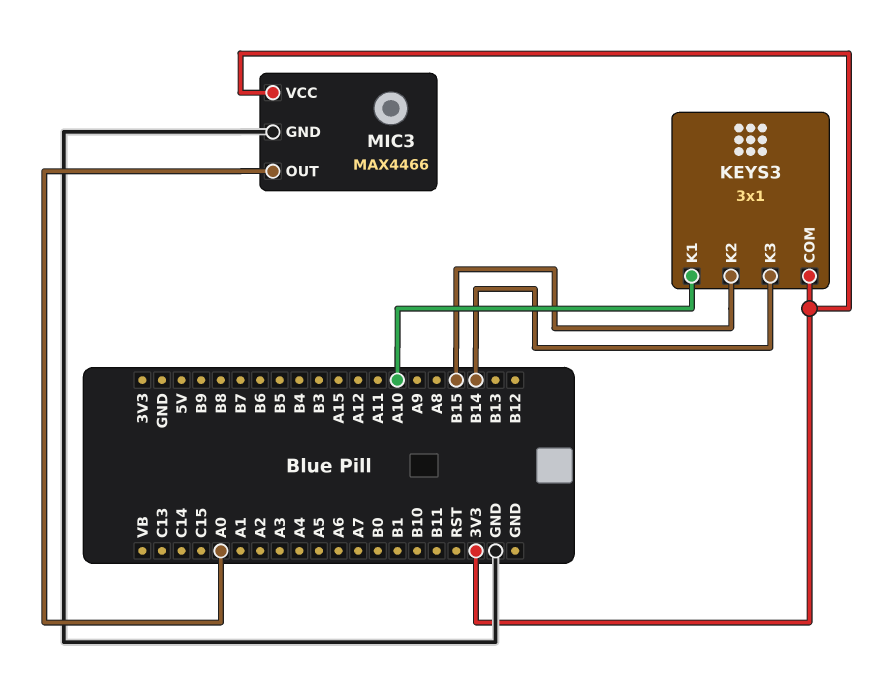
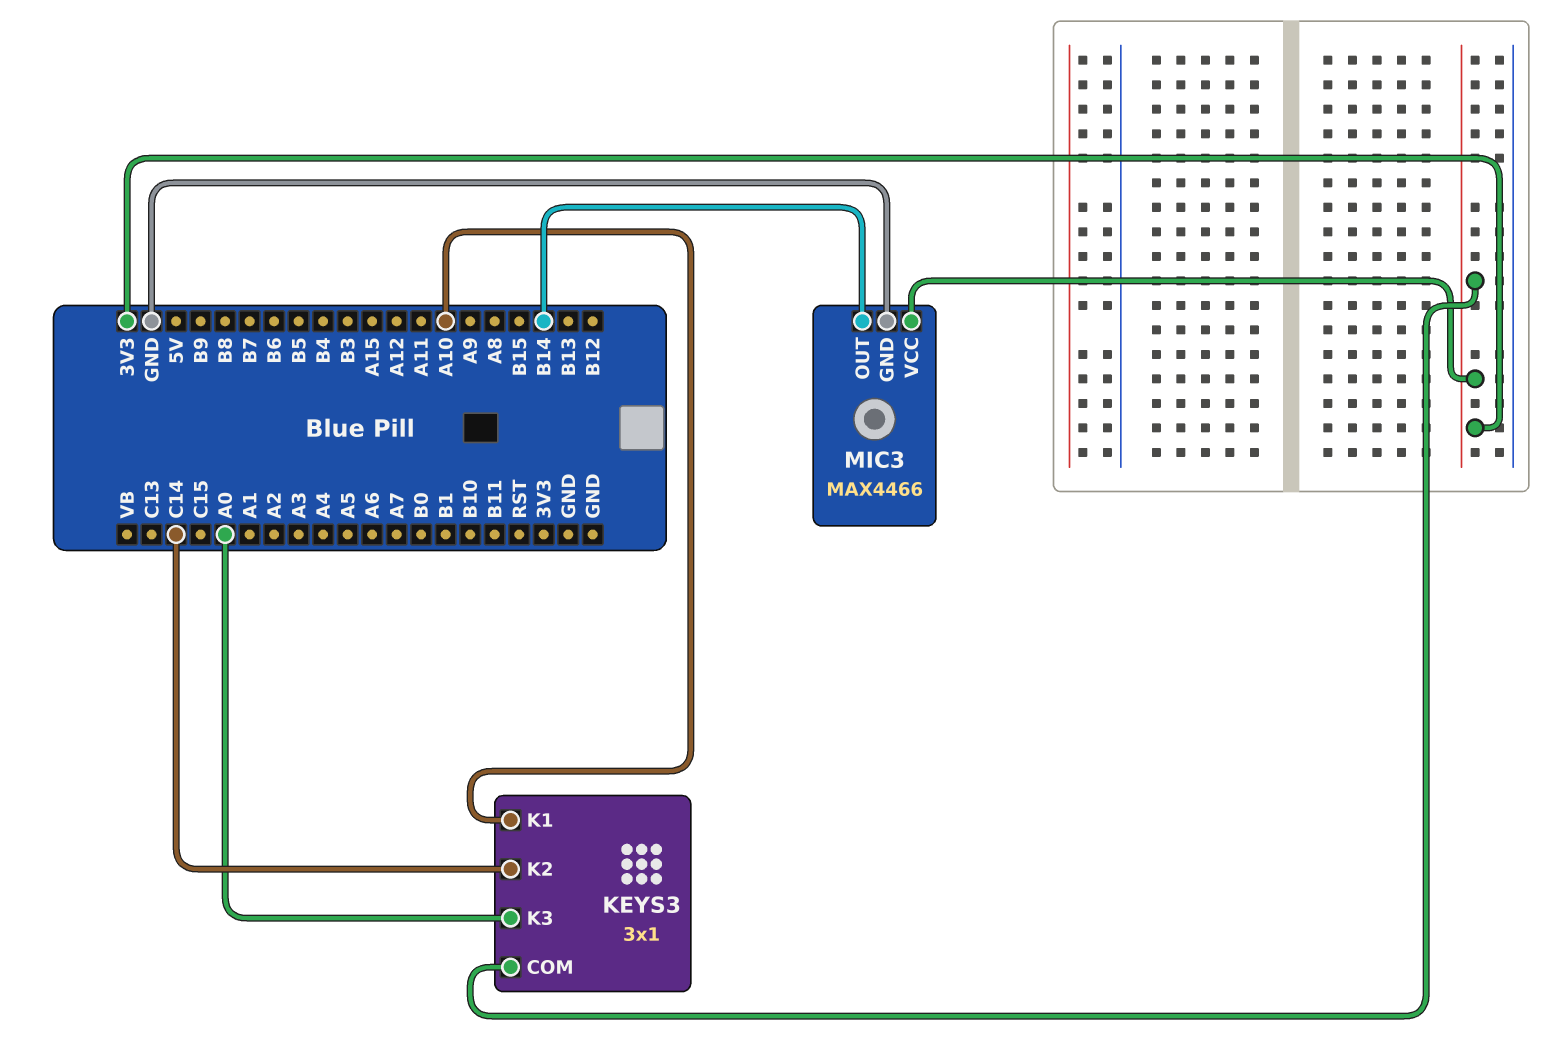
KEYS3 pin K2: B15 -> C14
KEYS3 pin K3: B14 -> A0
MIC3 pin OUT: A0 -> B14

